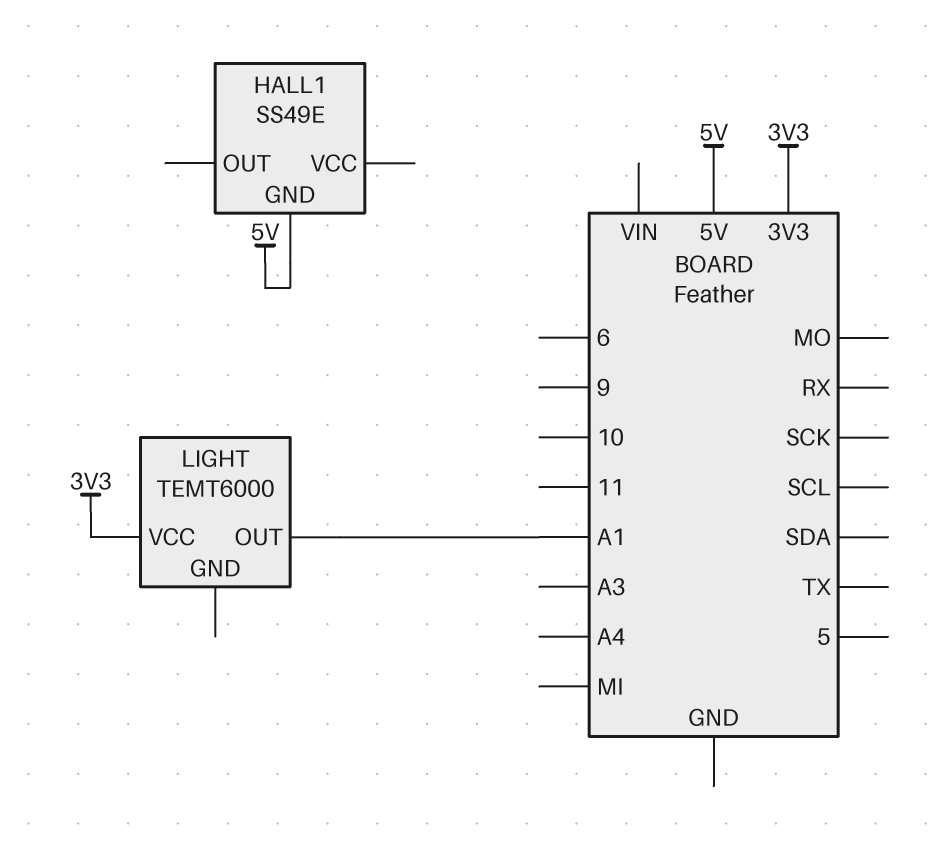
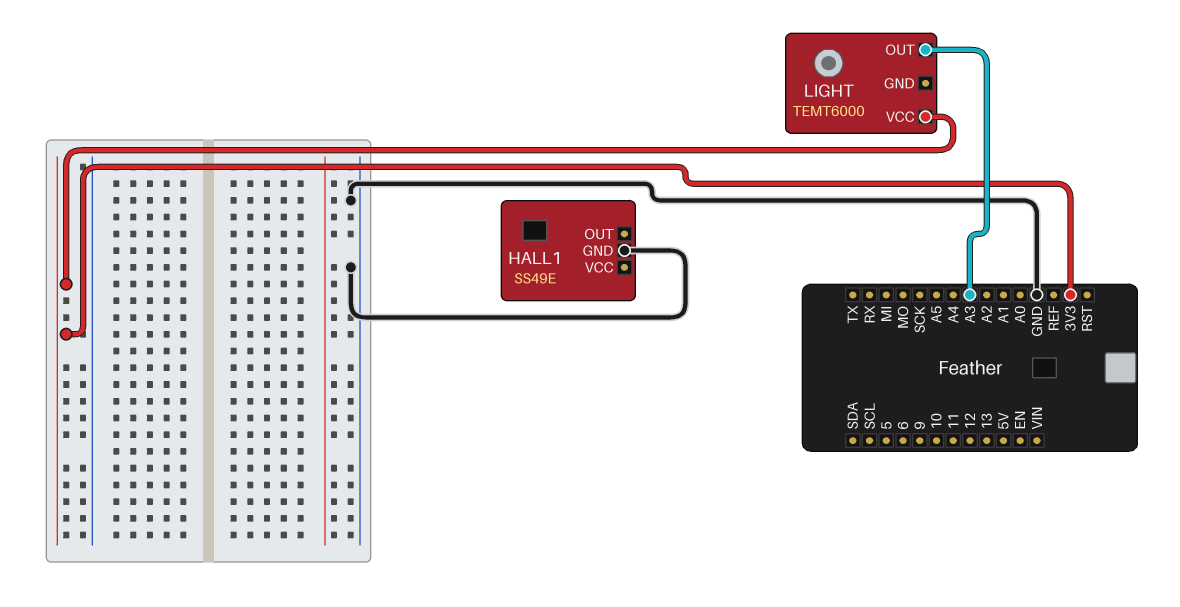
HALL1 pin GND: 5V -> GND
LIGHT pin OUT: A1 -> A3

